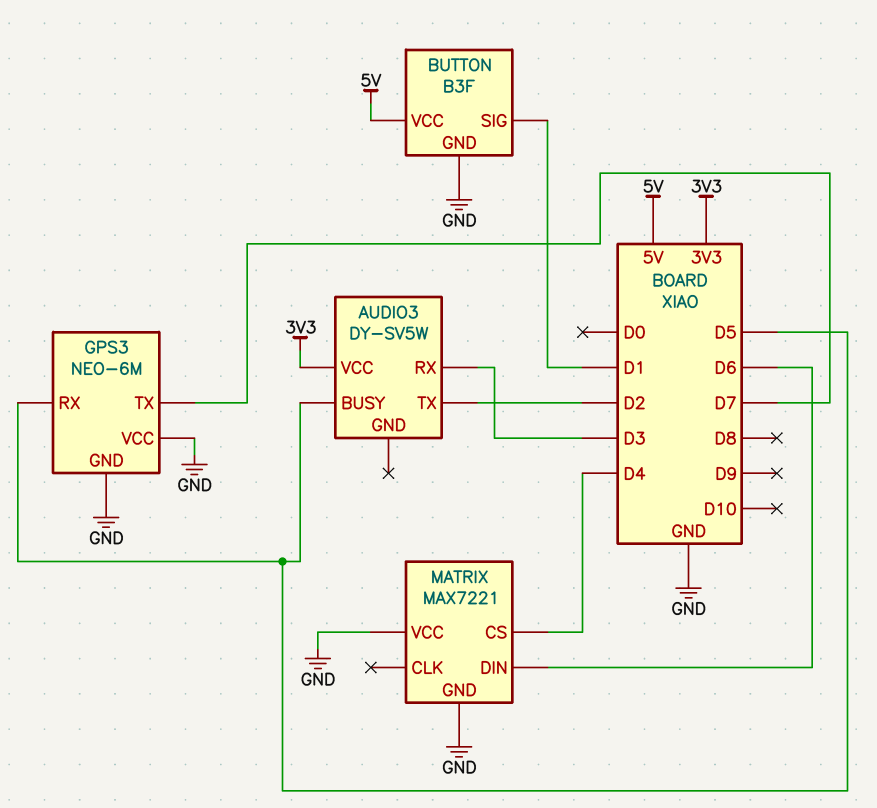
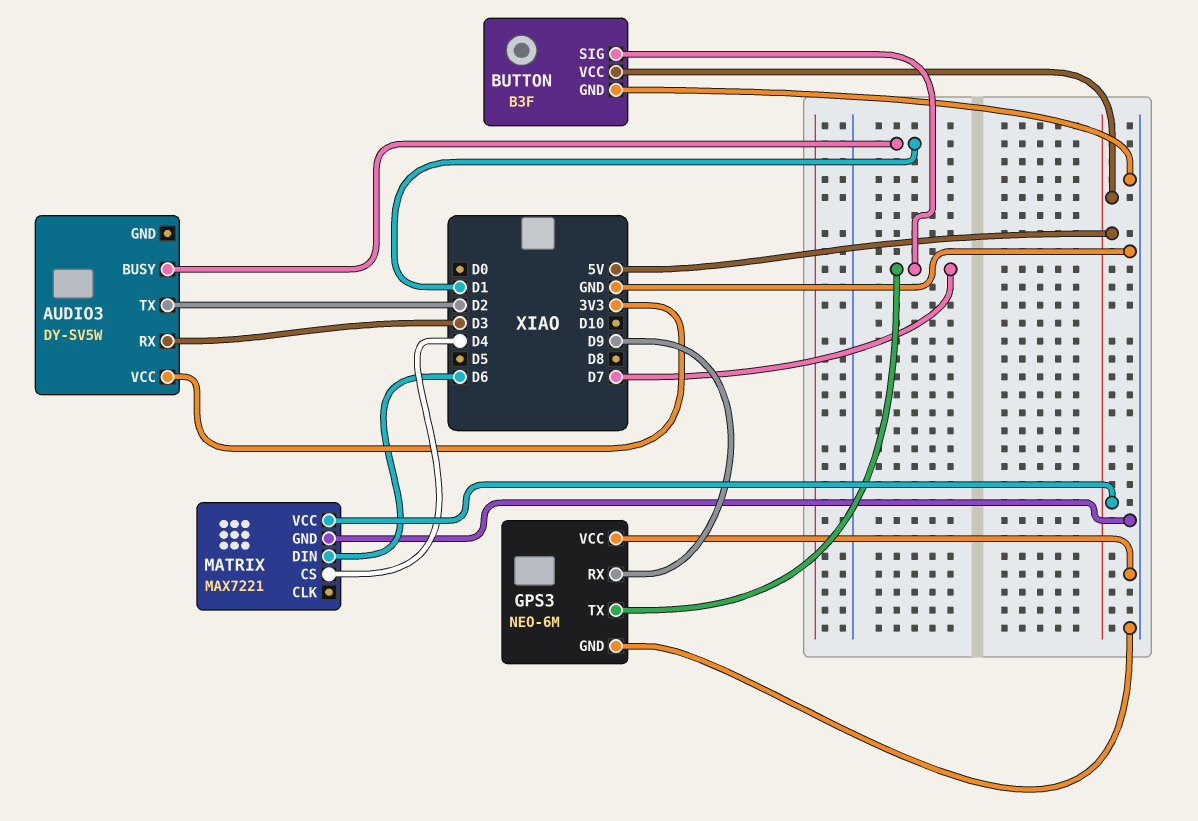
AUDIO3 pin BUSY: D5 -> D1
BUTTON pin SIG: D1 -> D7
GPS3 pin RX: D5 -> D9
MATRIX pin VCC: GND -> 5V

